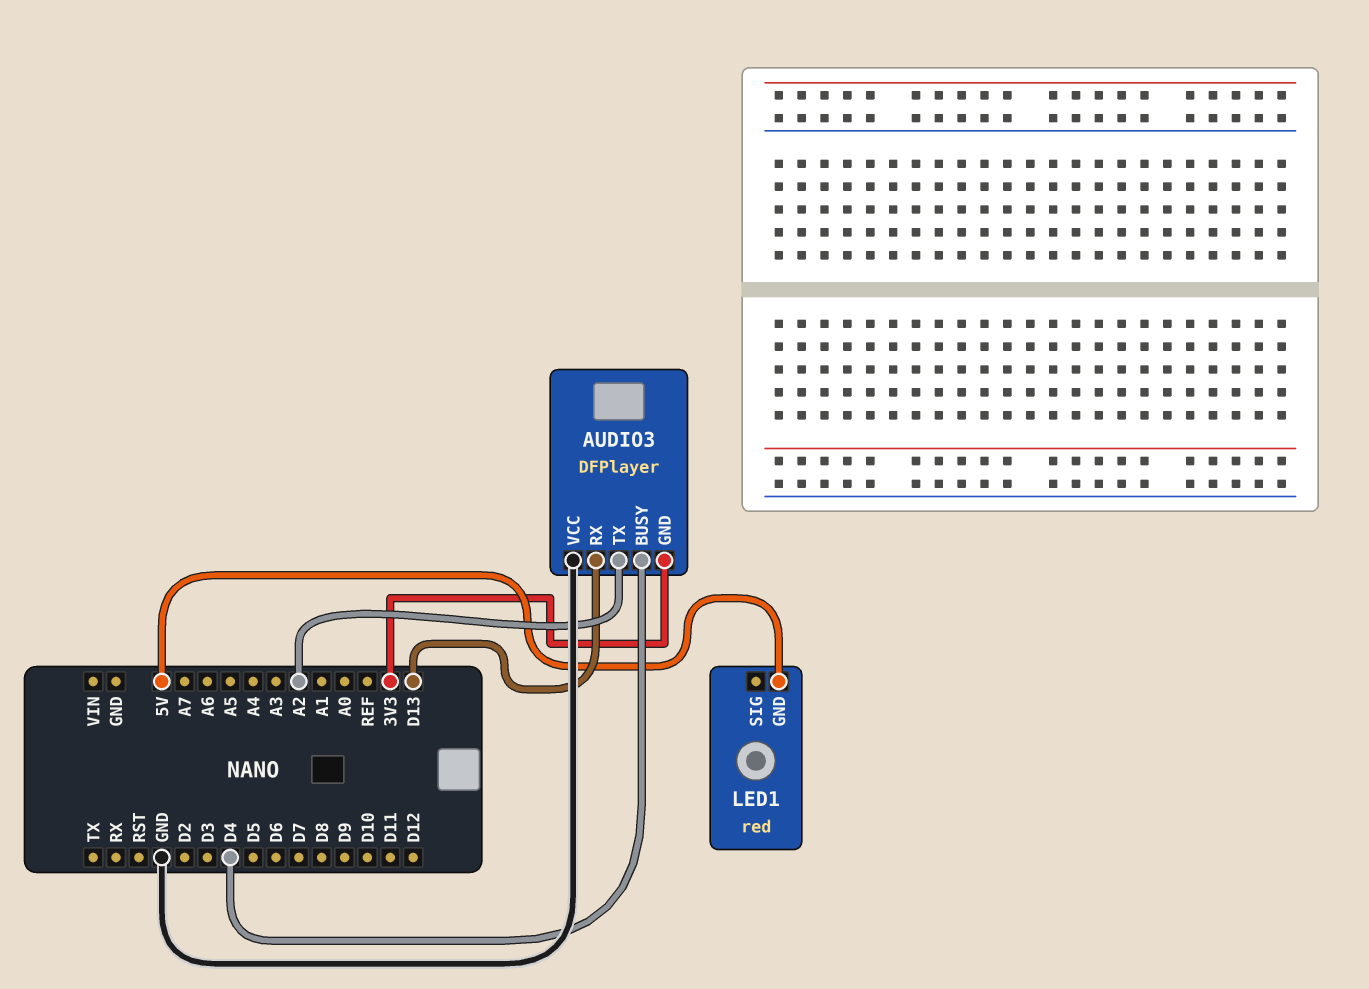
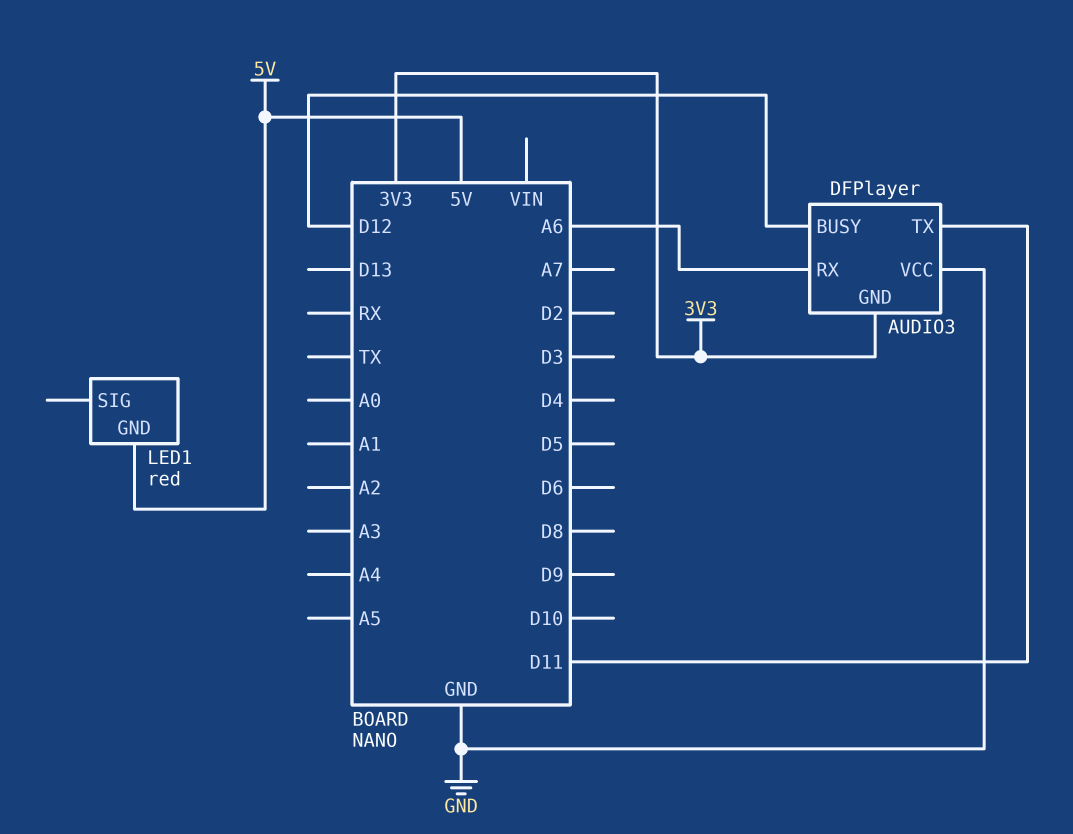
AUDIO3 pin BUSY: D4 -> D12
AUDIO3 pin RX: D13 -> A6
AUDIO3 pin TX: A2 -> D11

